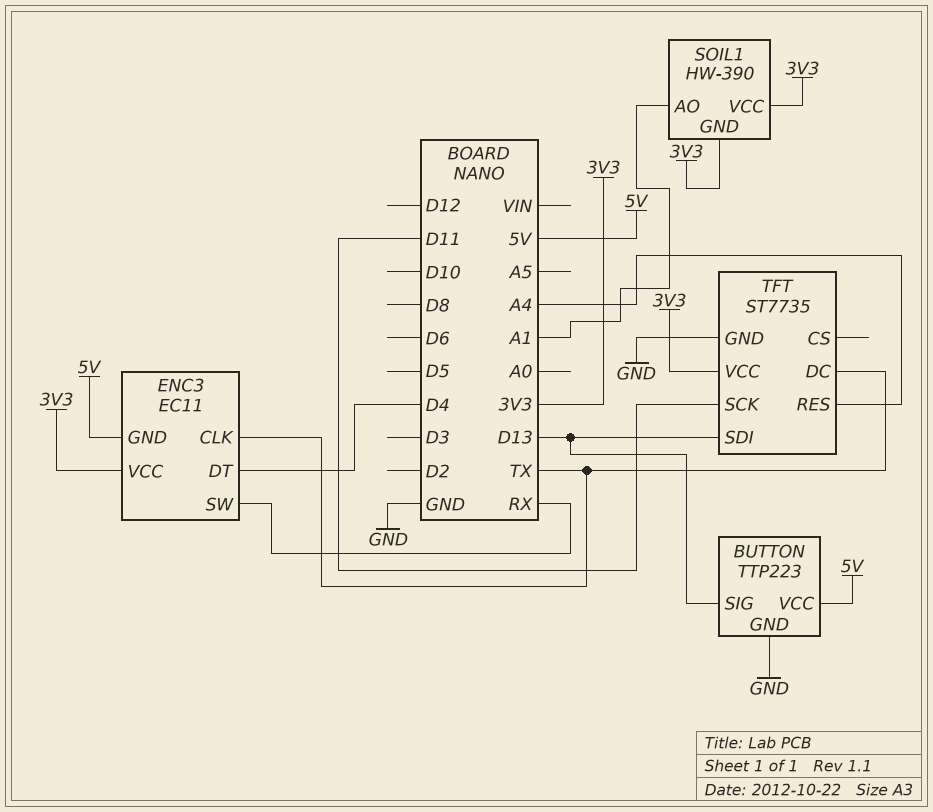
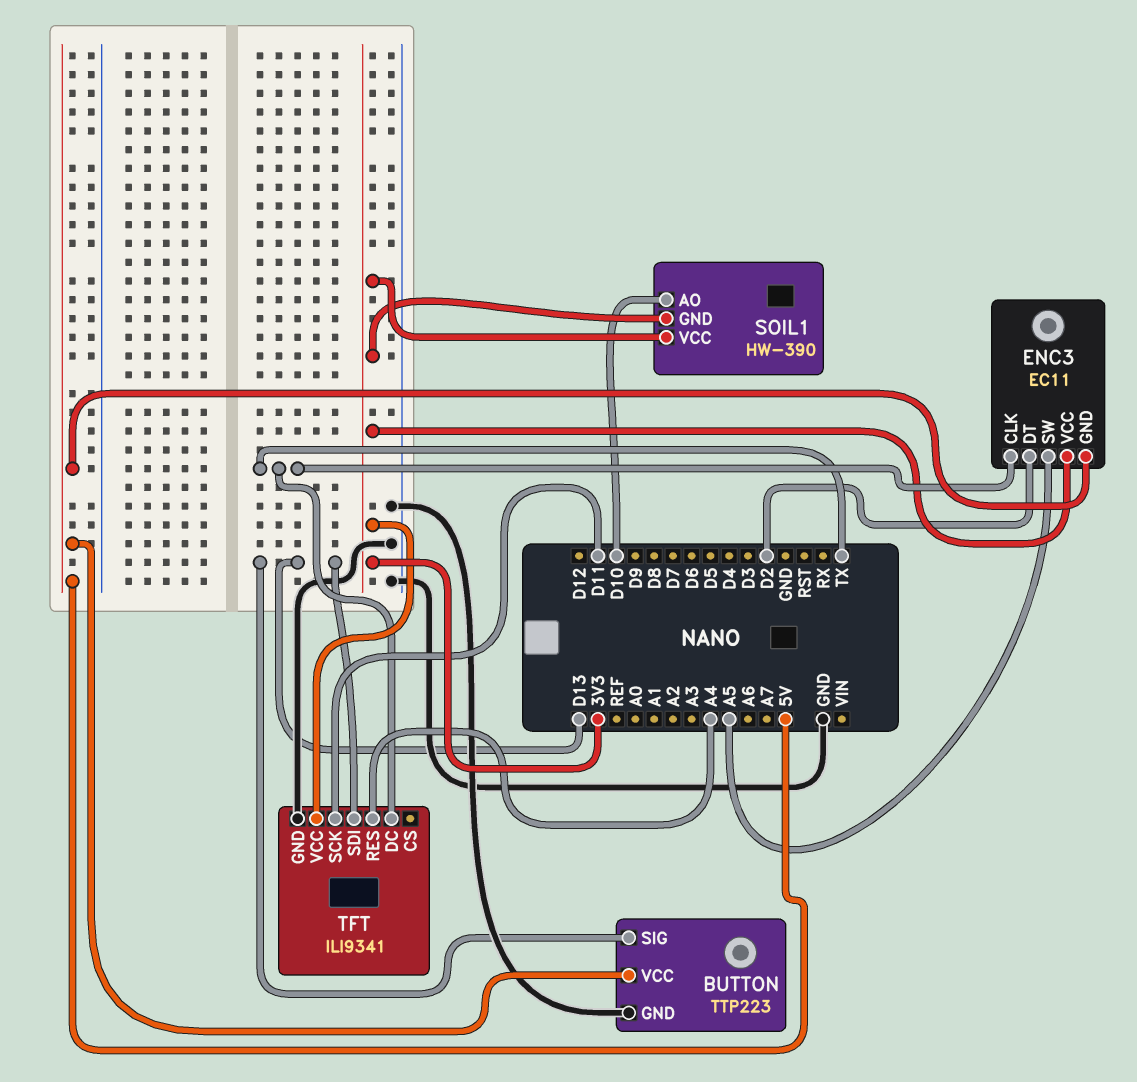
ENC3 pin DT: D4 -> D2
ENC3 pin SW: RX -> A5
SOIL1 pin AO: A1 -> D10
TFT: ST7735 -> ILI9341

